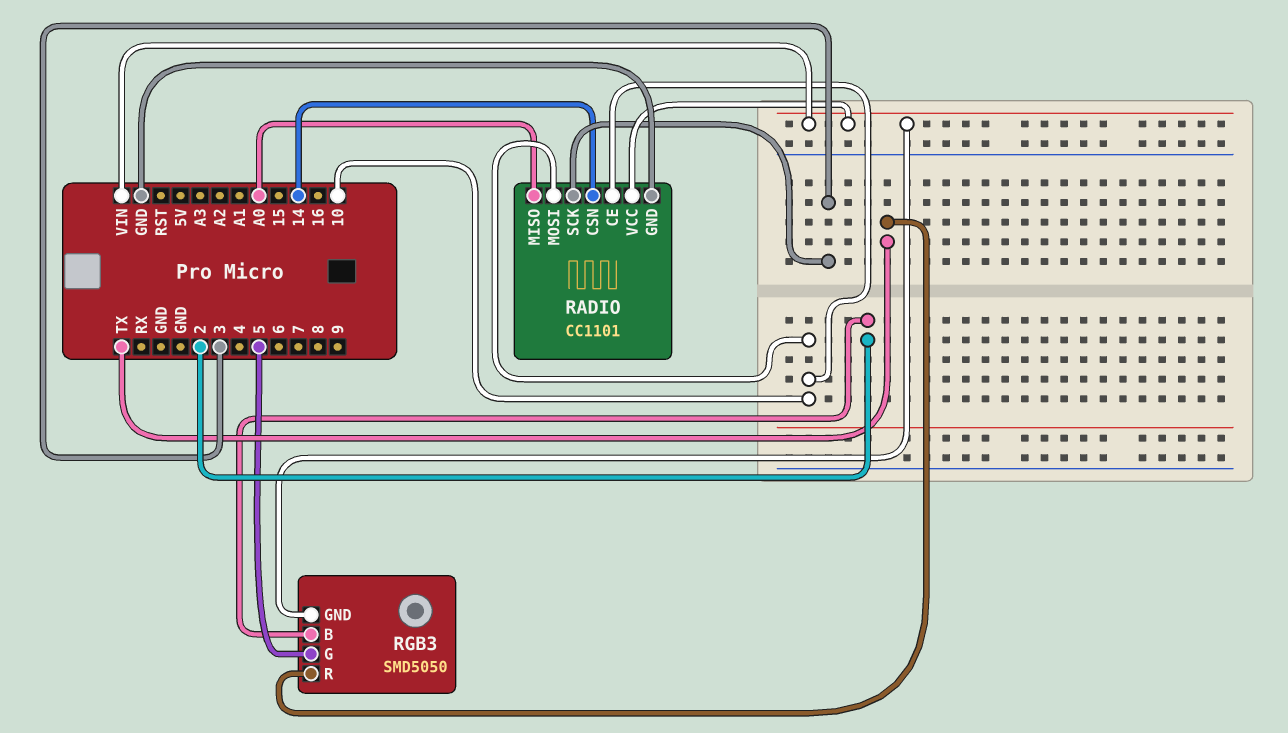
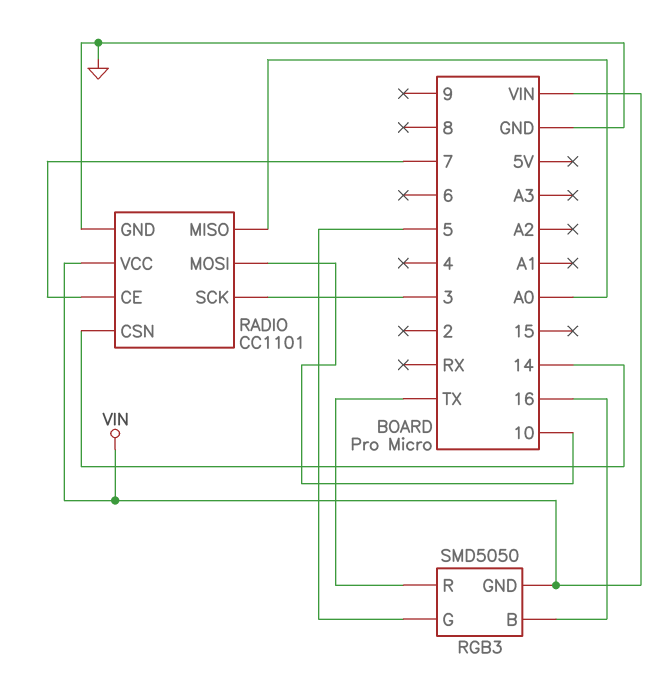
RADIO pin CE: 10 -> 7
RGB3 pin B: 2 -> 16

